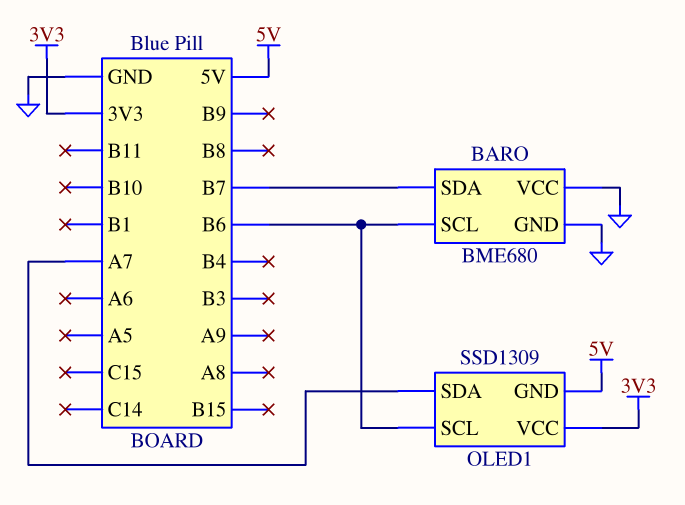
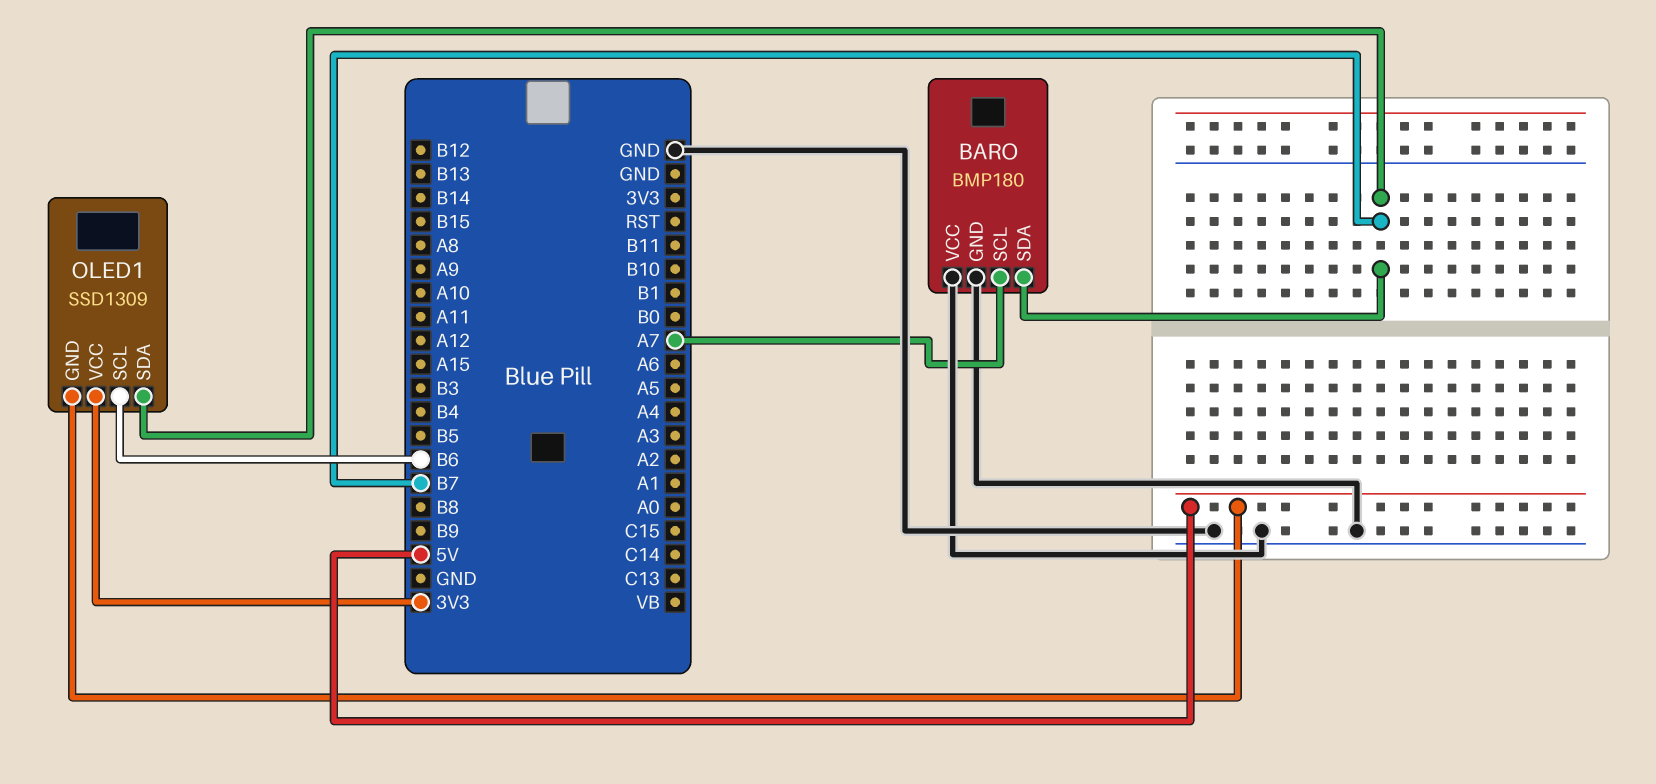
BARO: BME680 -> BMP180
BARO pin SCL: B6 -> A7
OLED1 pin SDA: A7 -> B7

